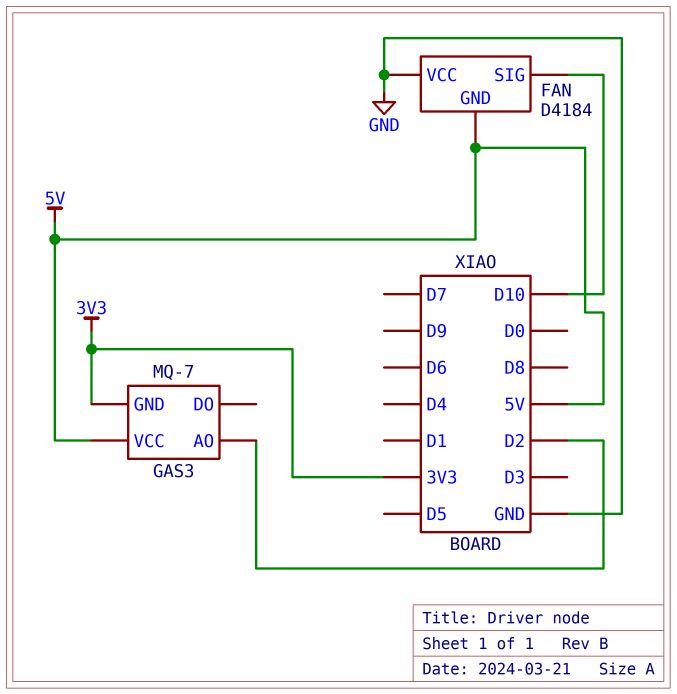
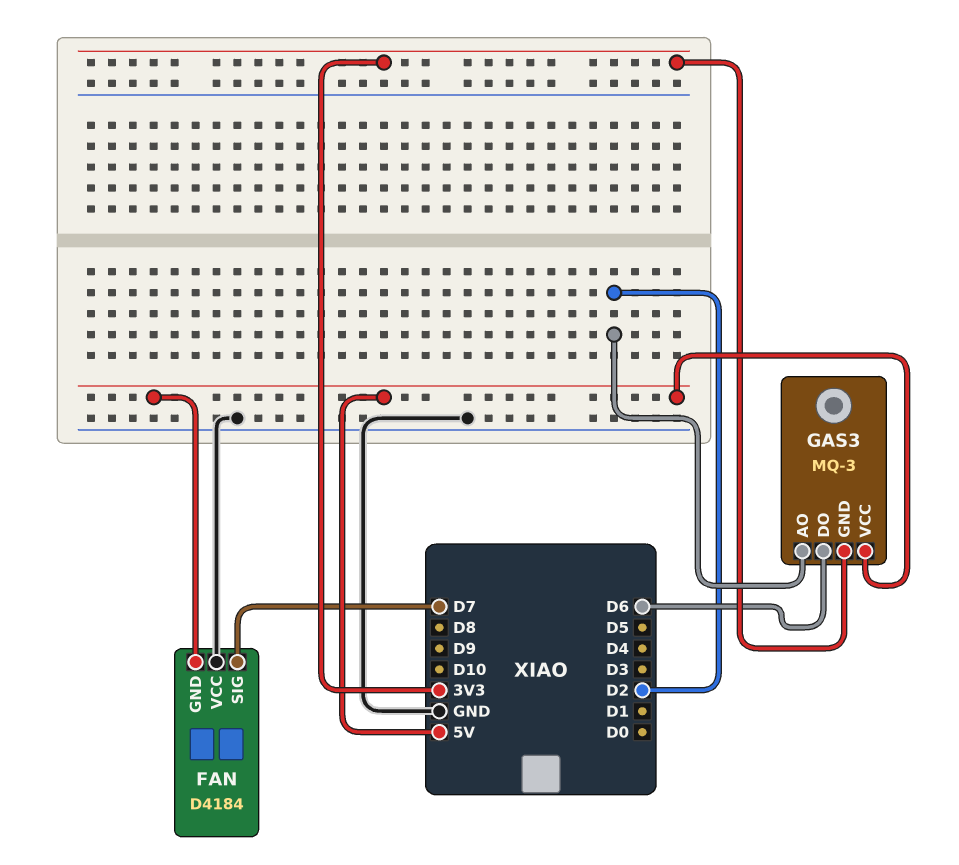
FAN pin SIG: D10 -> D7
GAS3: MQ-7 -> MQ-3
GAS3 pin DO: none -> D6

